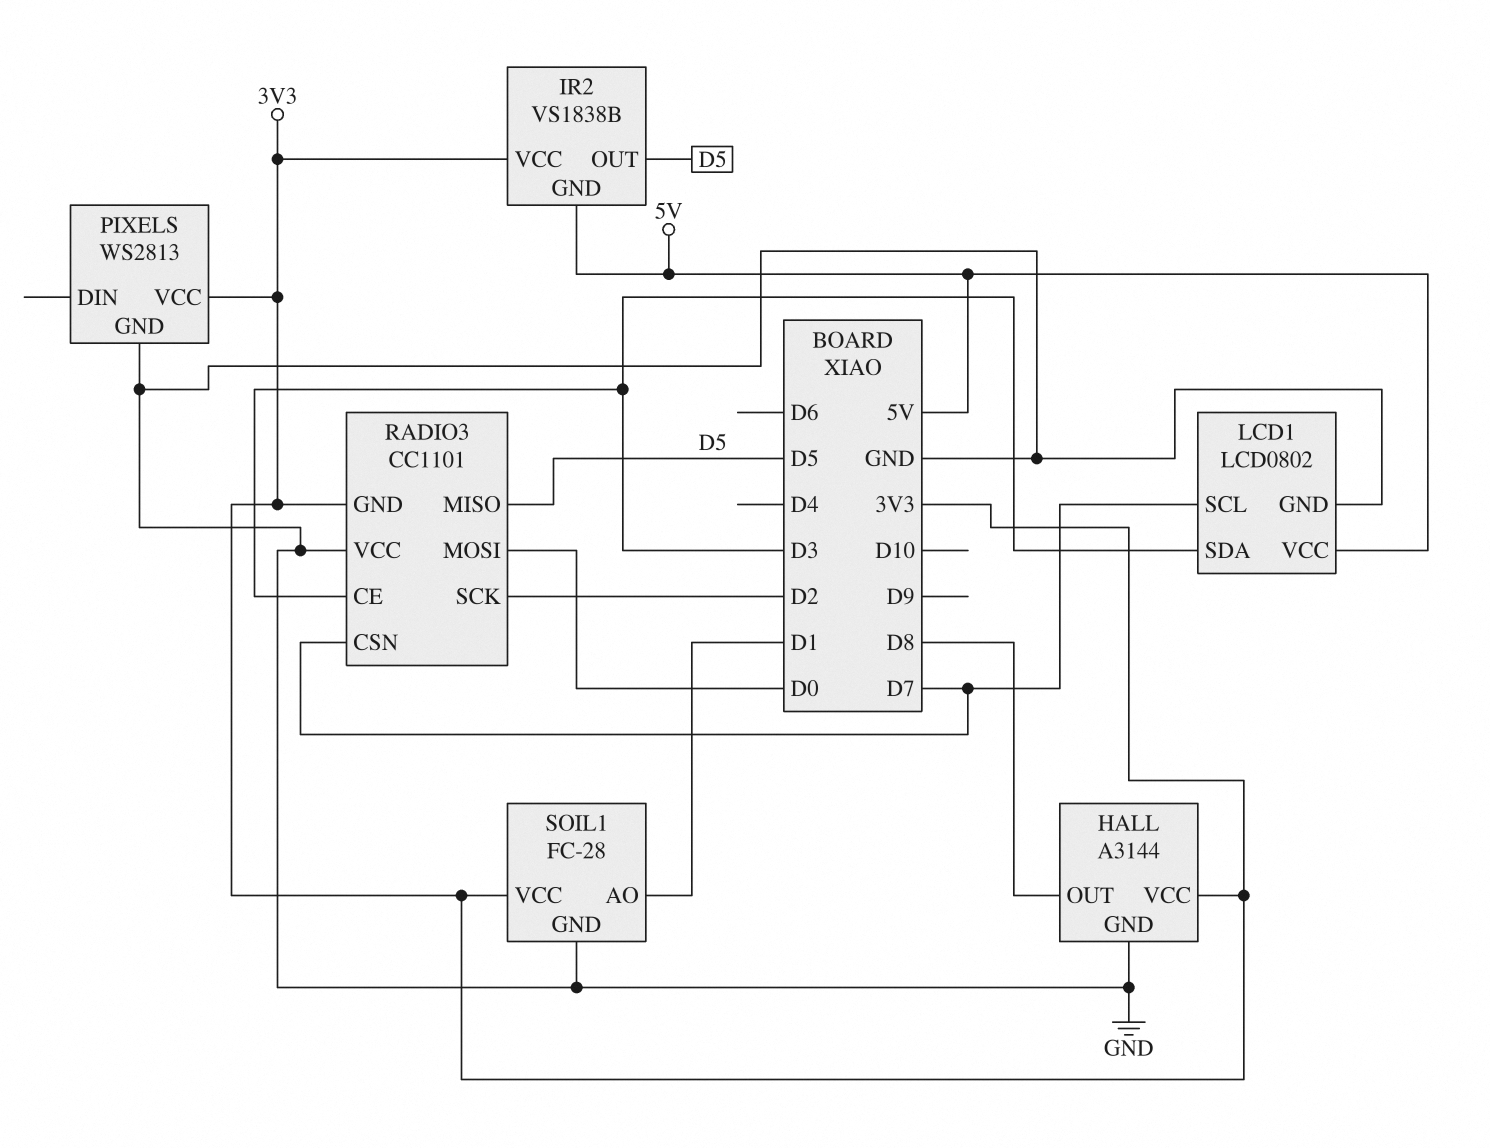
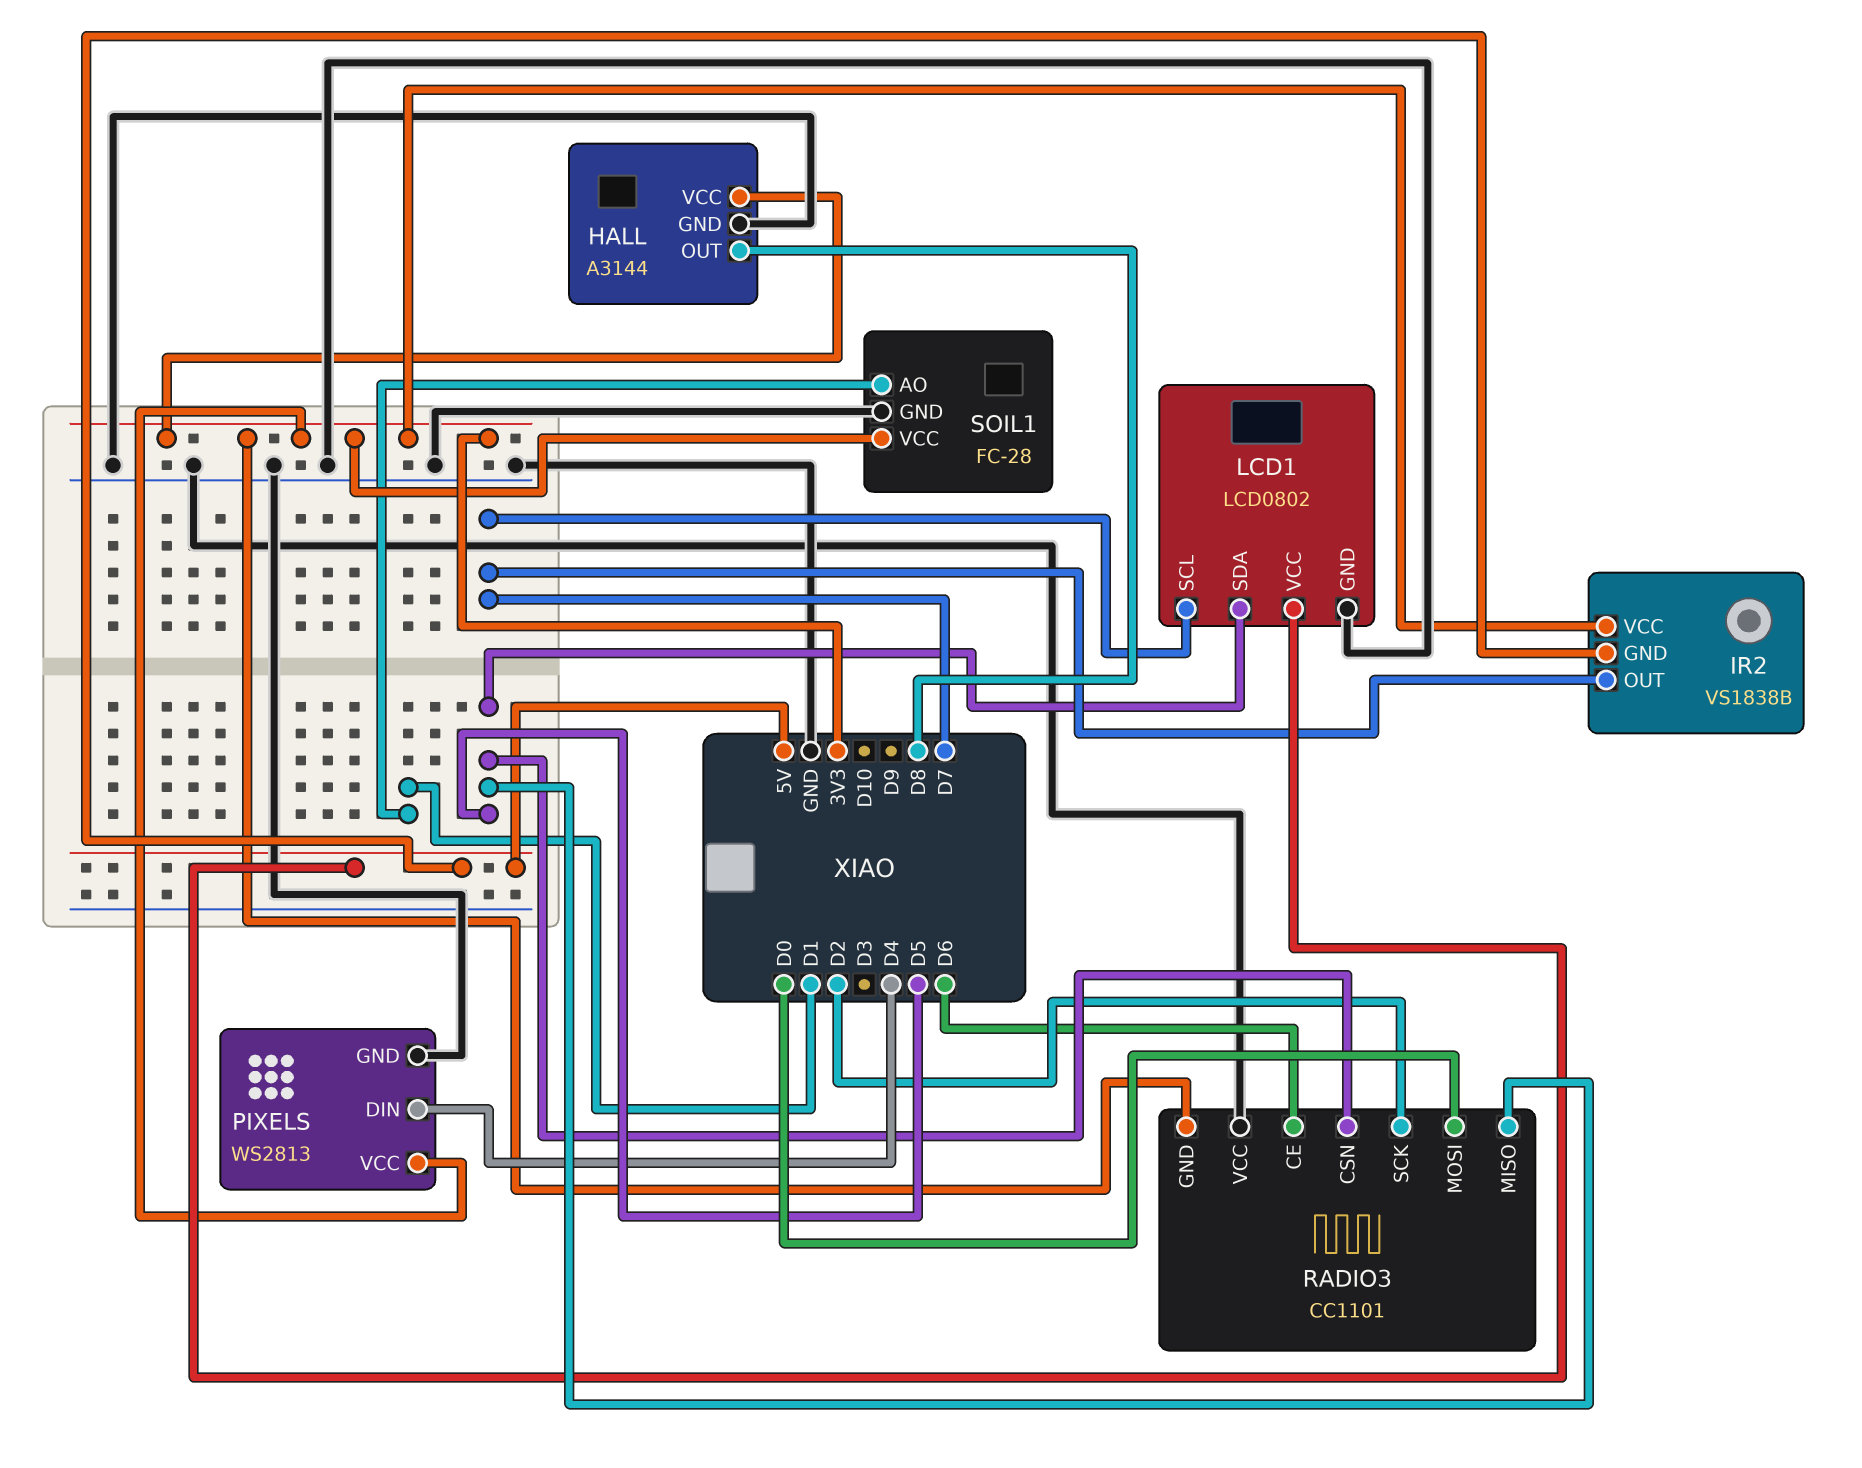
IR2 pin OUT: D5 -> D7
LCD1 pin SDA: D3 -> D5
PIXELS pin DIN: none -> D4
RADIO3 pin CE: D3 -> D6
RADIO3 pin CSN: D7 -> D5

